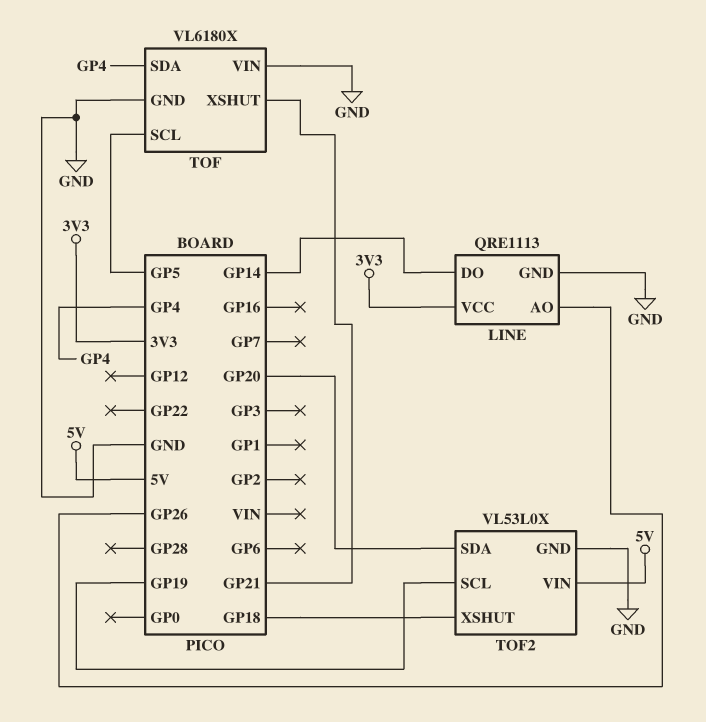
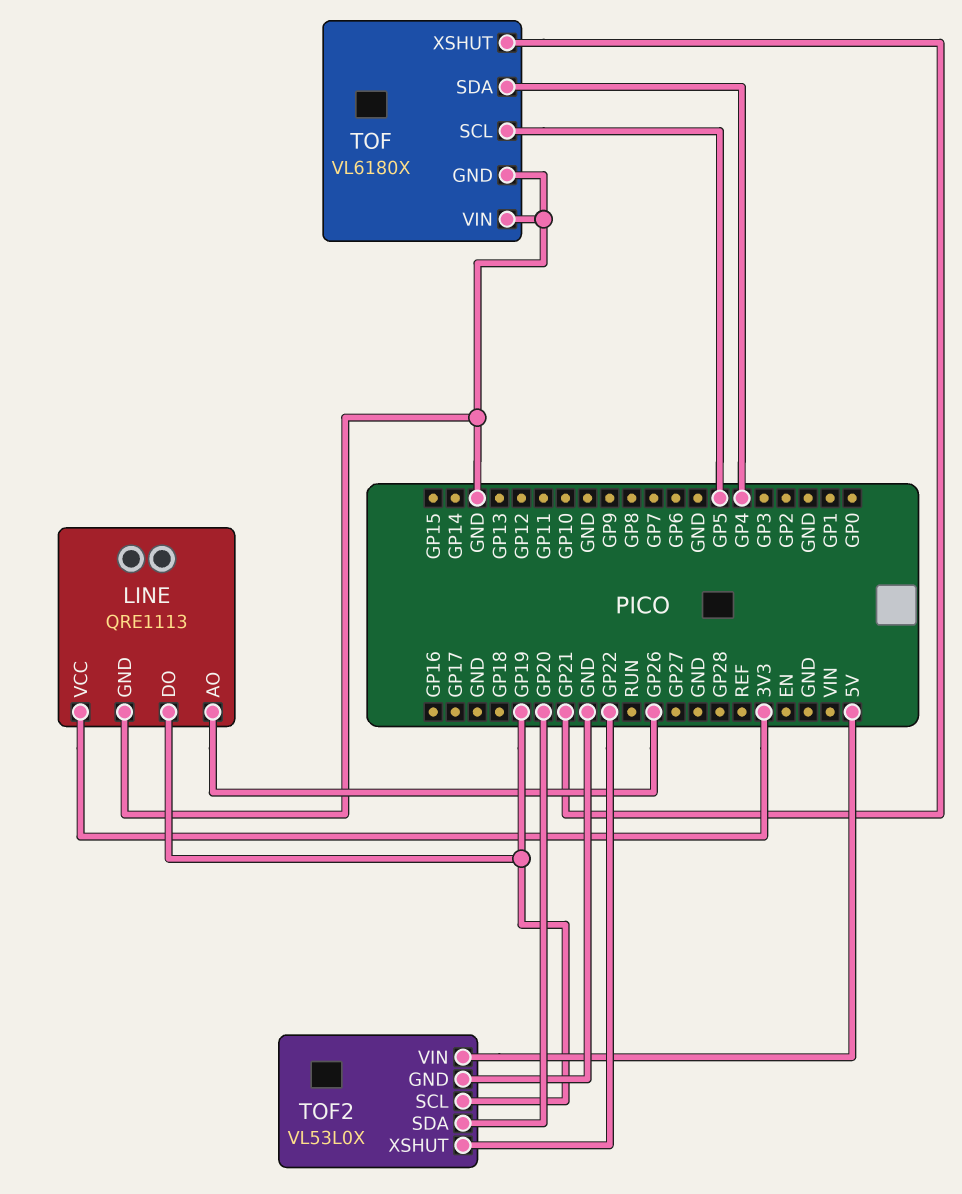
LINE pin DO: GP14 -> GP19
TOF2 pin XSHUT: GP18 -> GP22

